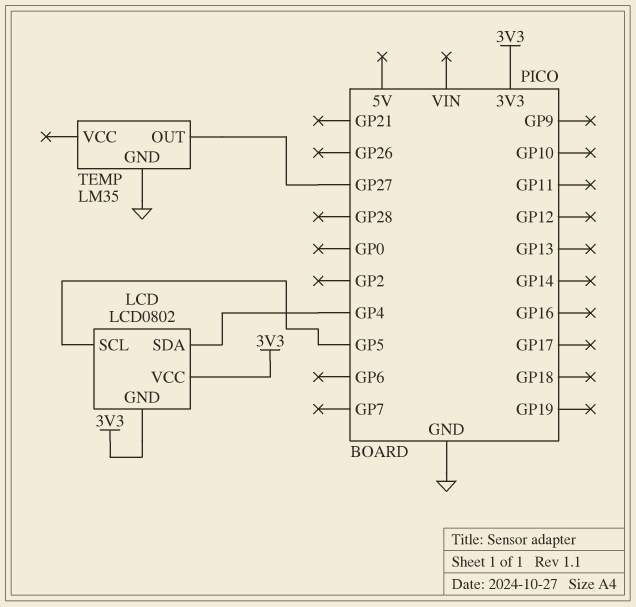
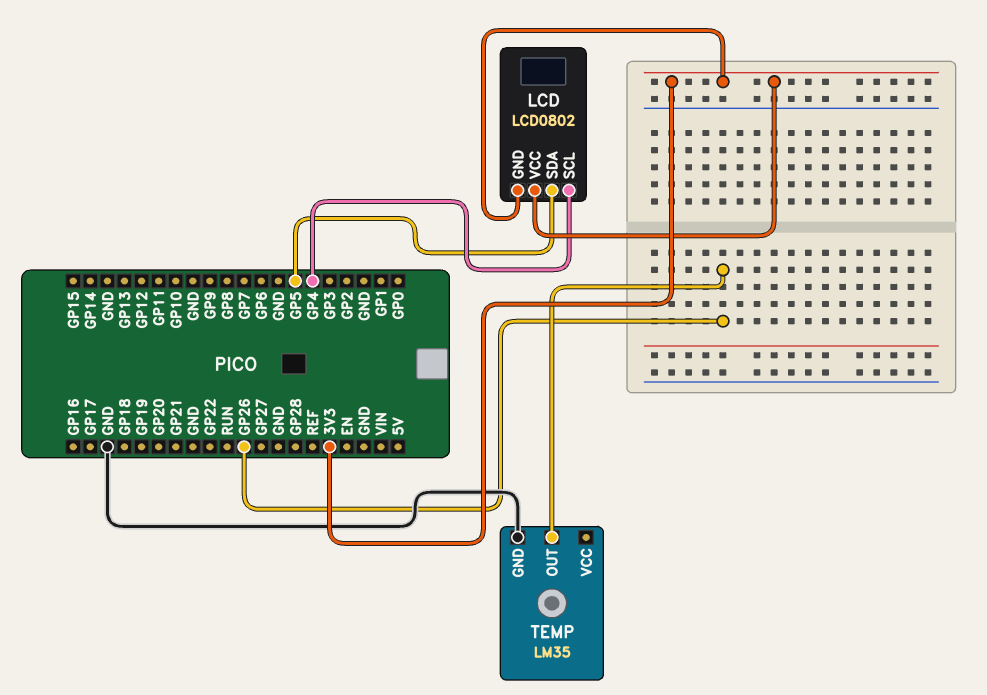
LCD pin SCL: GP5 -> GP4
LCD pin SDA: GP4 -> GP5
TEMP pin OUT: GP27 -> GP26

